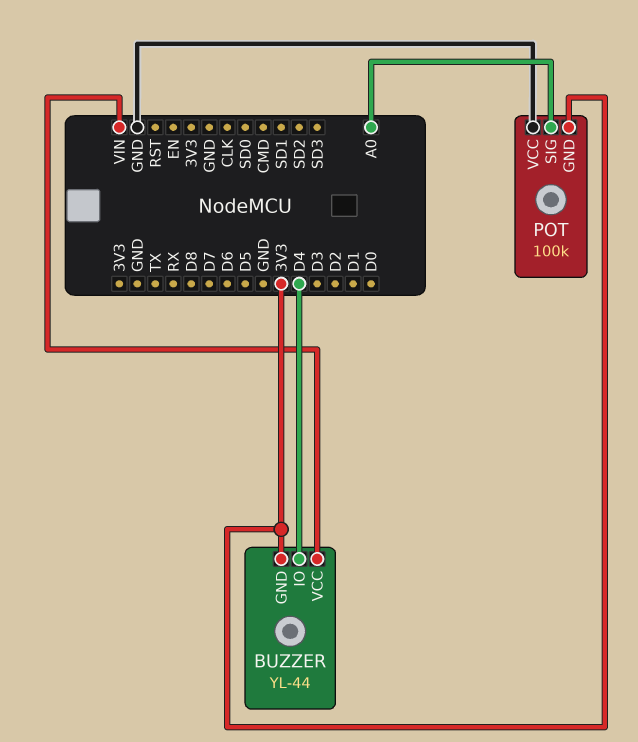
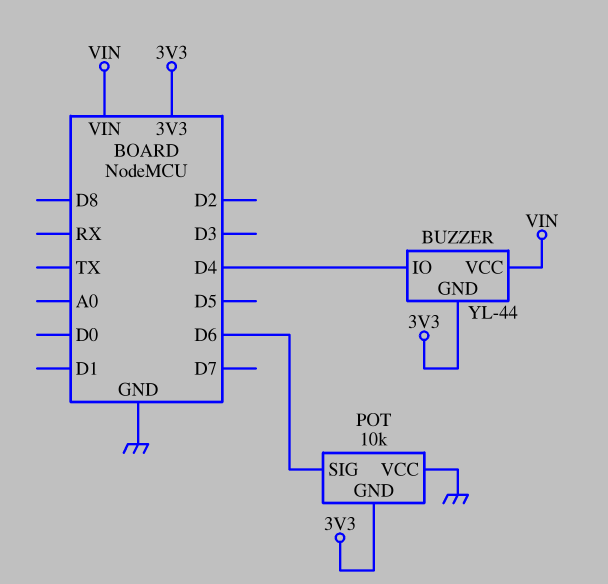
POT: 100k -> 10k
POT pin SIG: A0 -> D6

